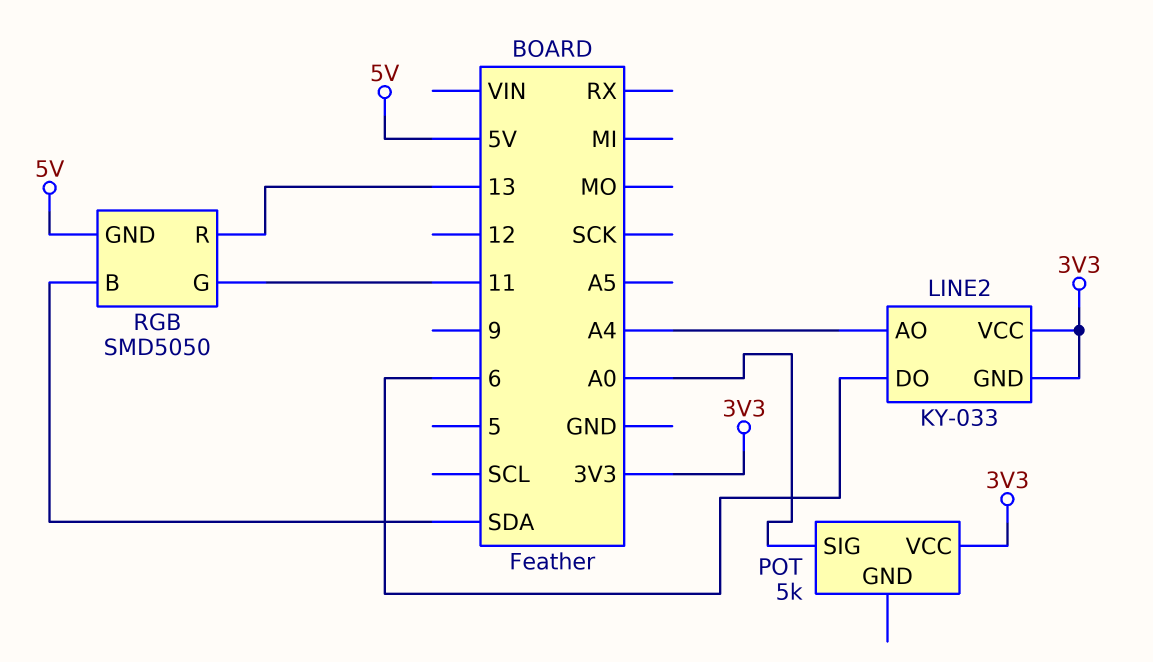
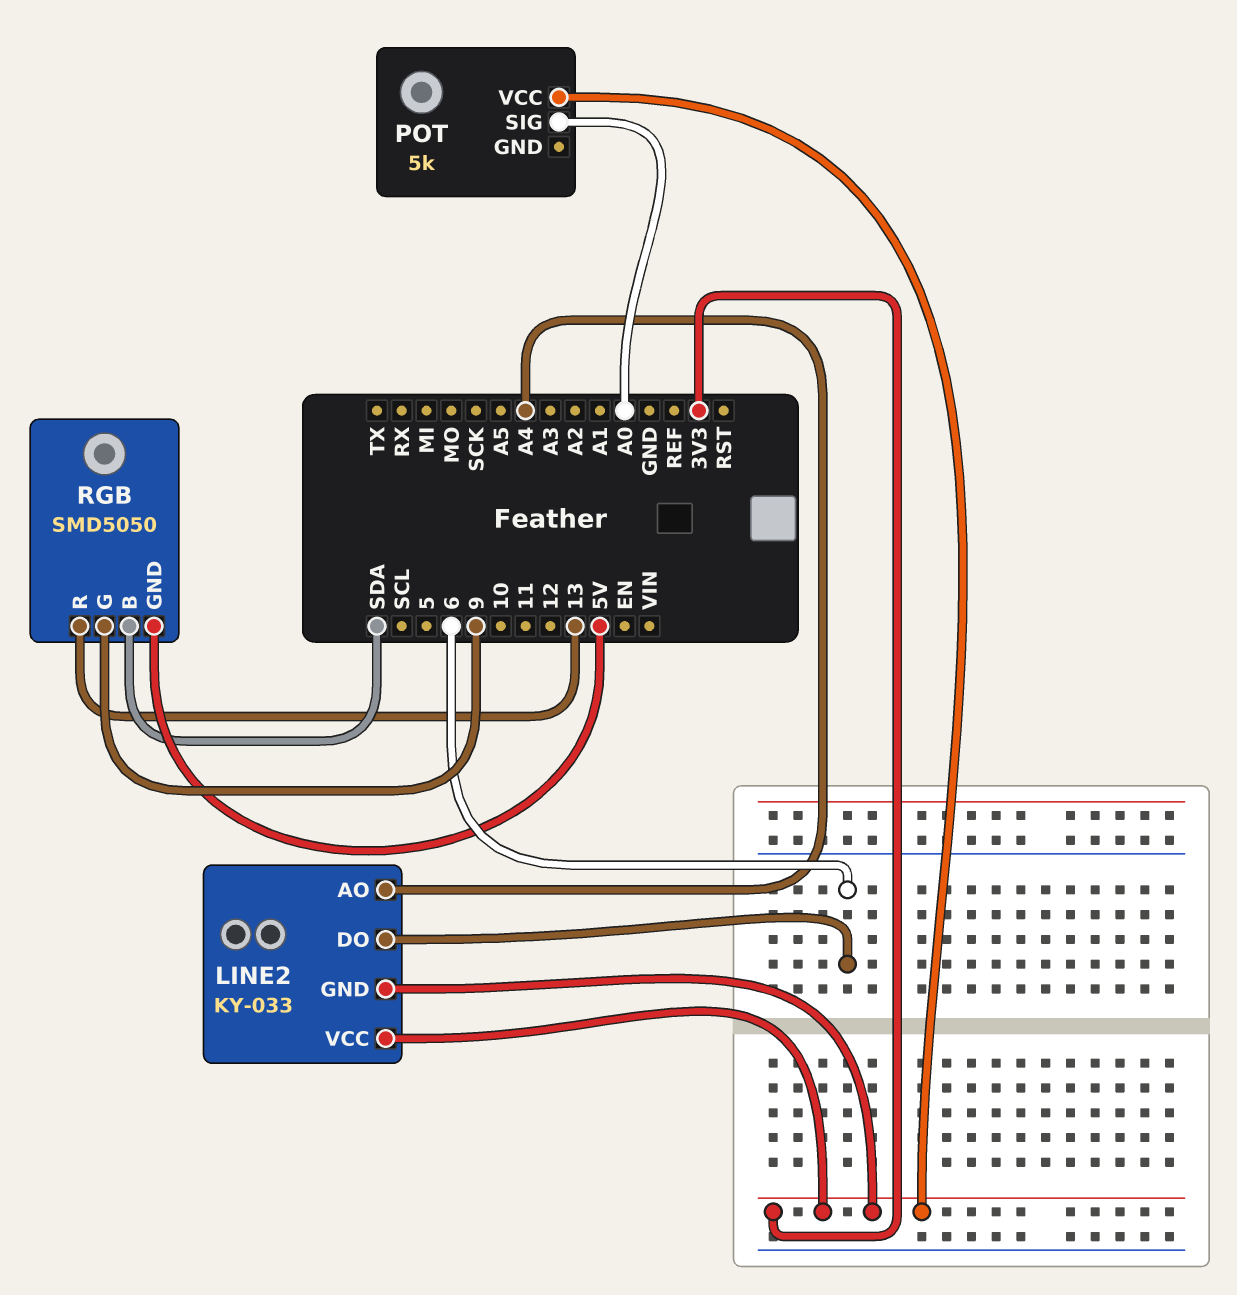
RGB pin G: 11 -> 9

